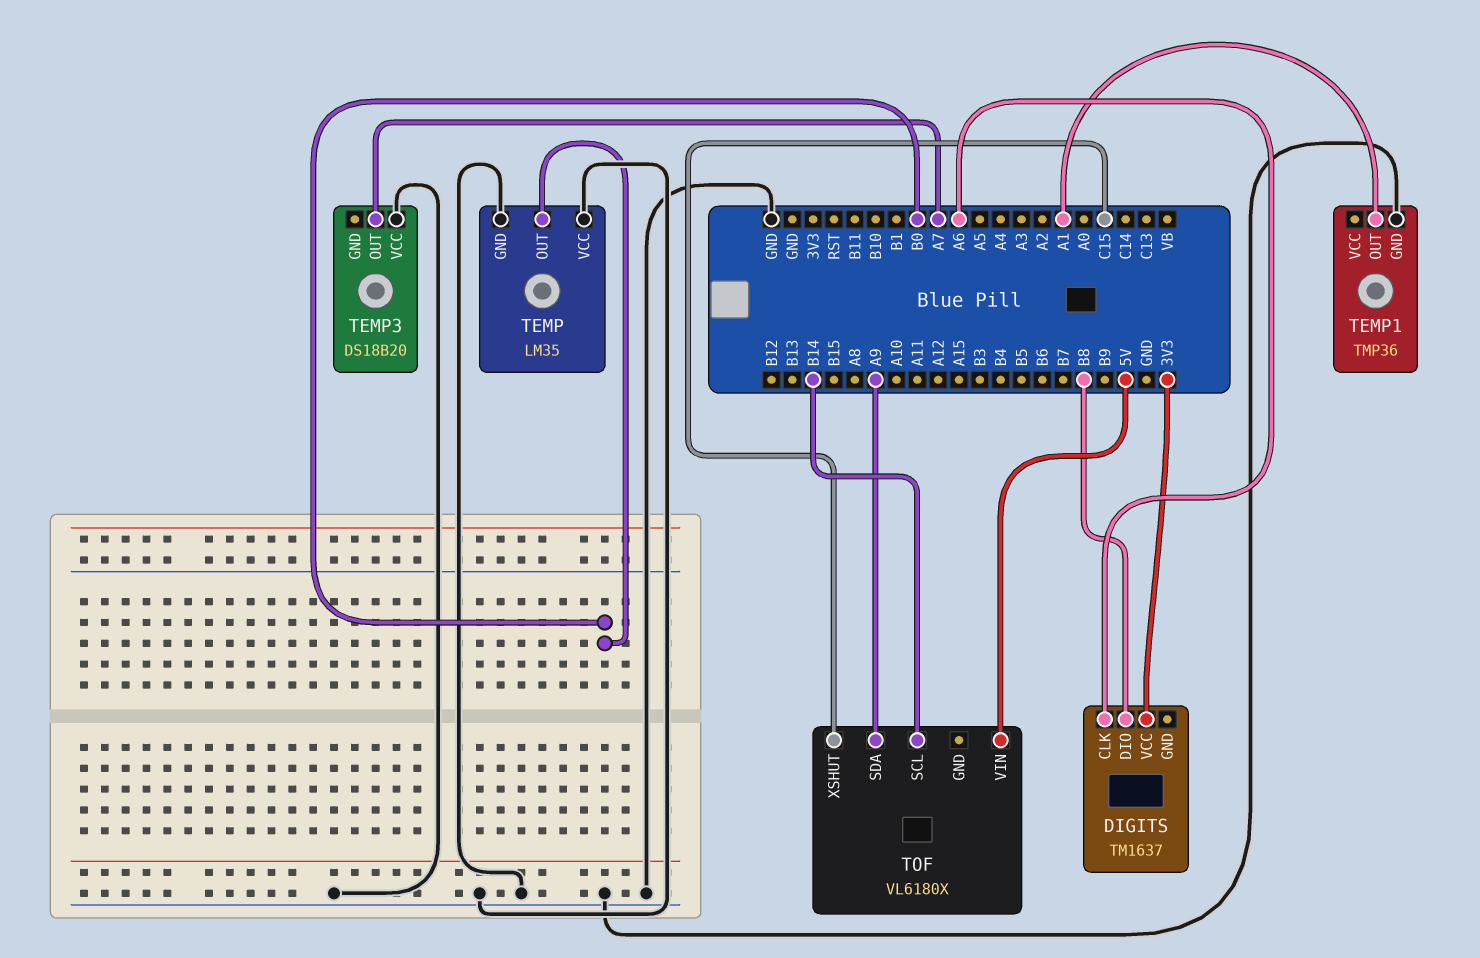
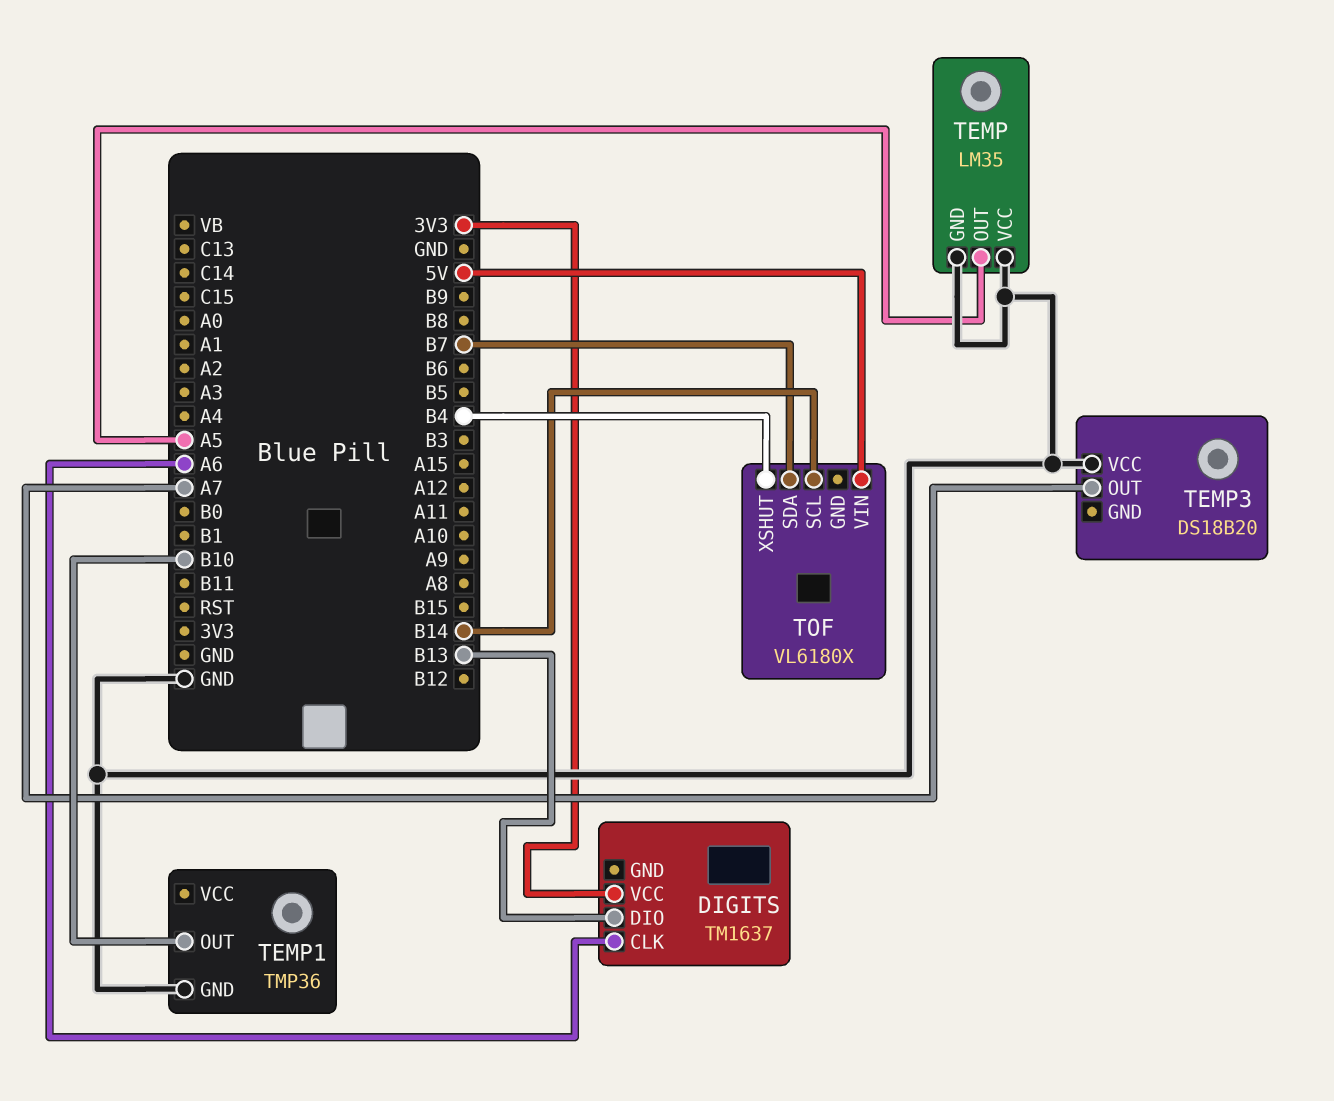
DIGITS pin DIO: B8 -> B13
TEMP pin OUT: B0 -> A5
TEMP1 pin OUT: A1 -> B10
TOF pin SDA: A9 -> B7
TOF pin XSHUT: C15 -> B4

